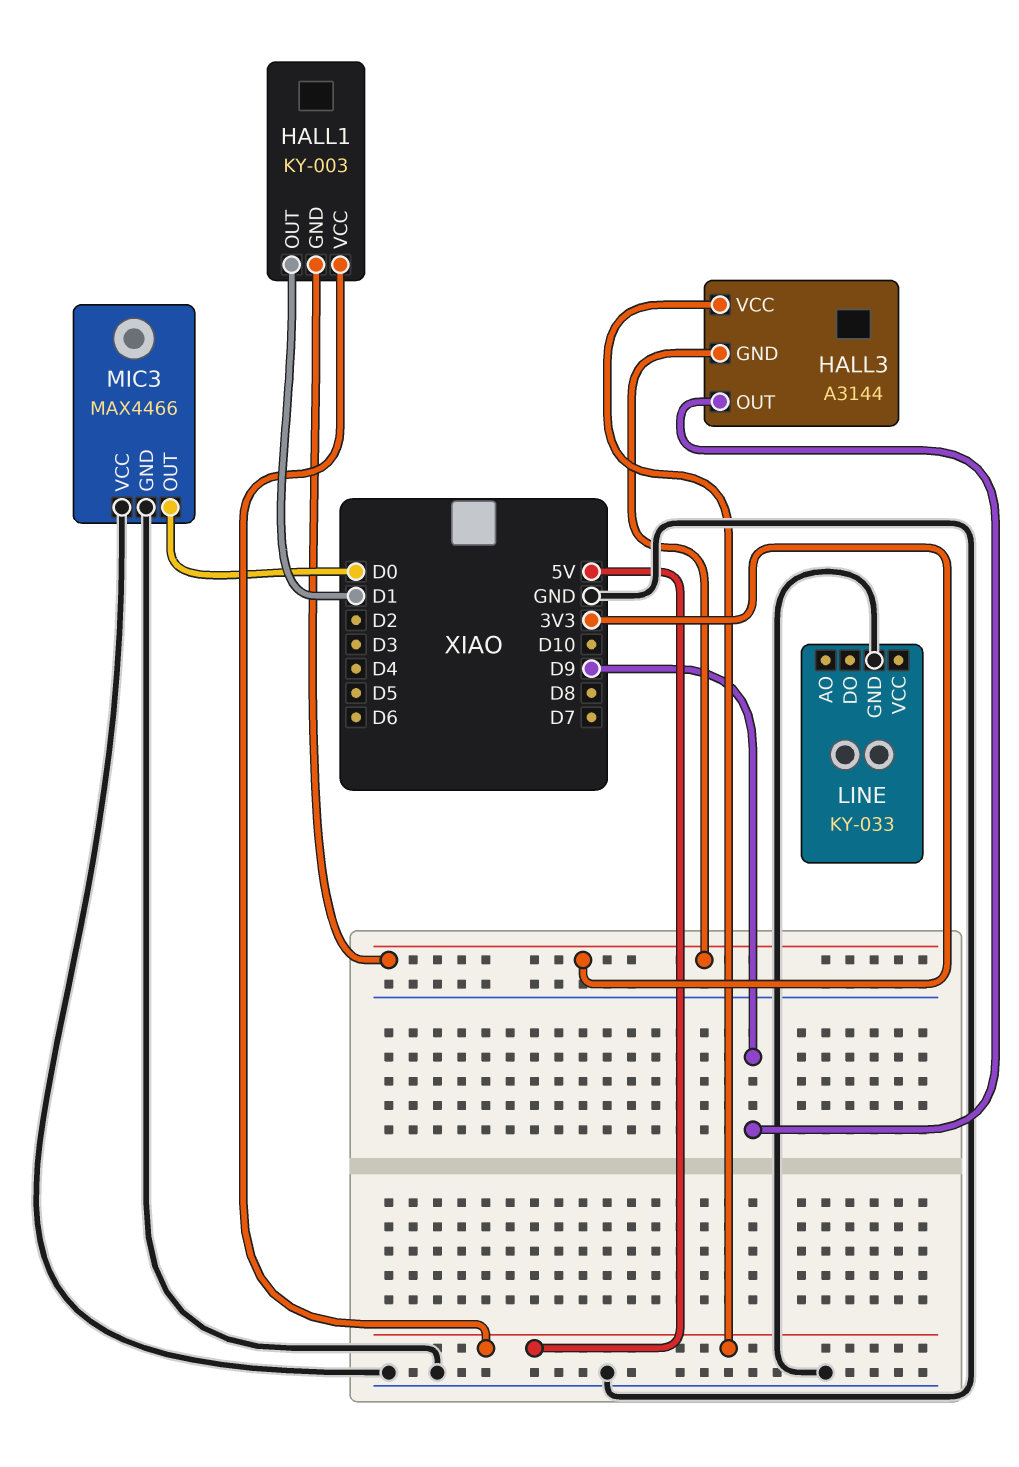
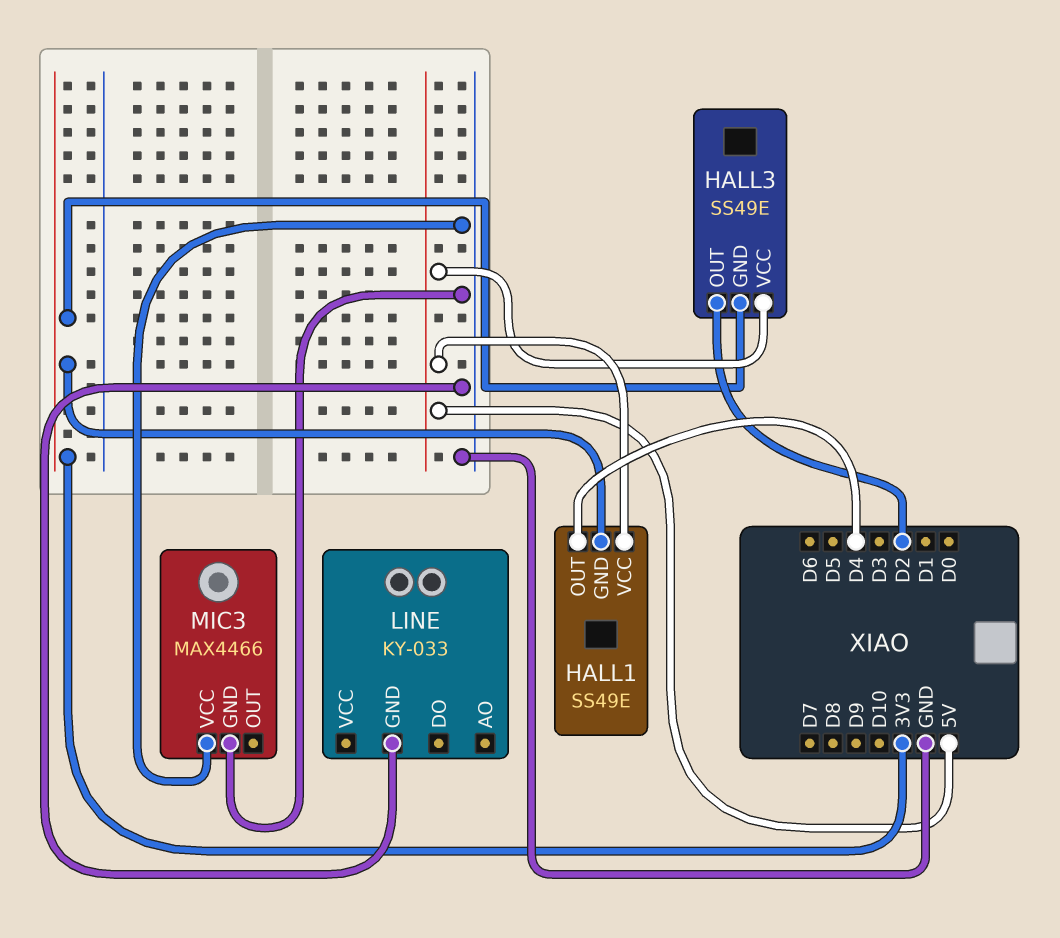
HALL1: KY-003 -> SS49E
HALL1 pin OUT: D1 -> D4
HALL3: A3144 -> SS49E
HALL3 pin OUT: D9 -> D2
MIC3 pin OUT: D0 -> none

